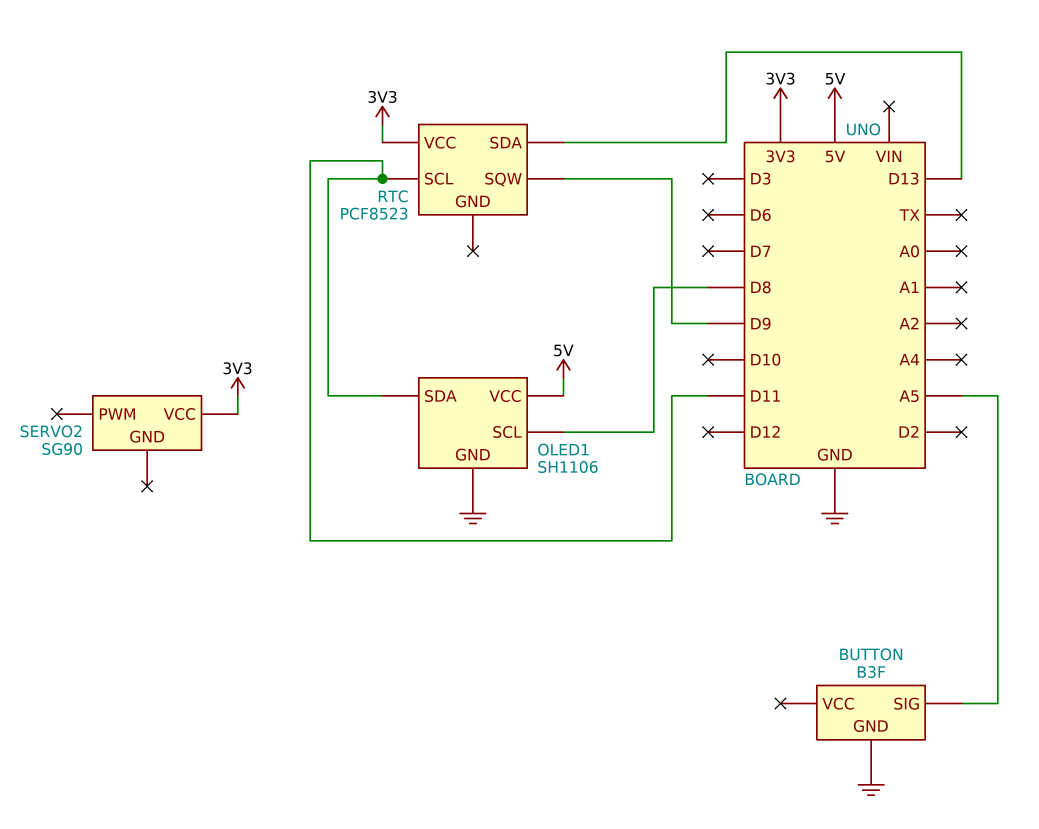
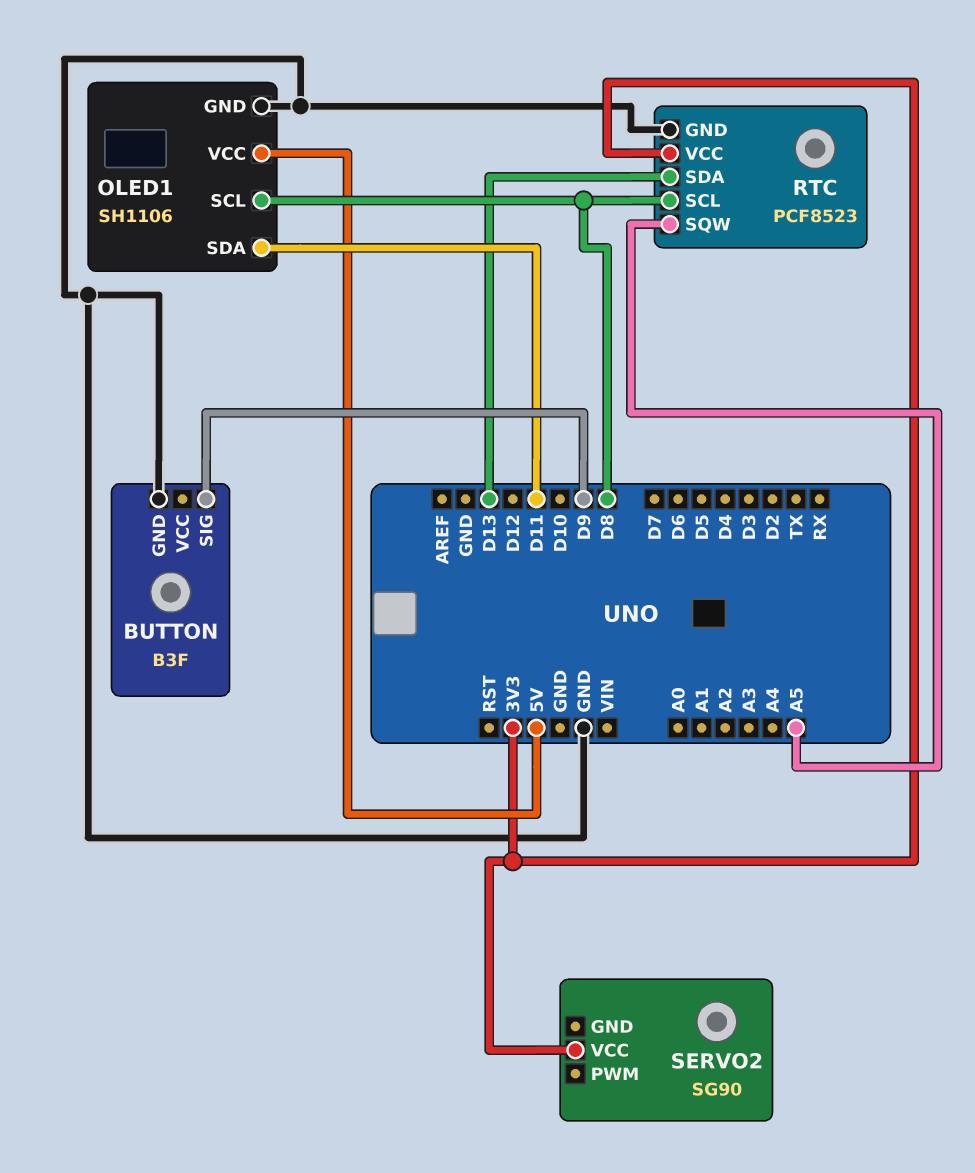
BUTTON pin SIG: A5 -> D9
RTC pin GND: none -> GND
RTC pin SCL: D11 -> D8
RTC pin SQW: D9 -> A5

